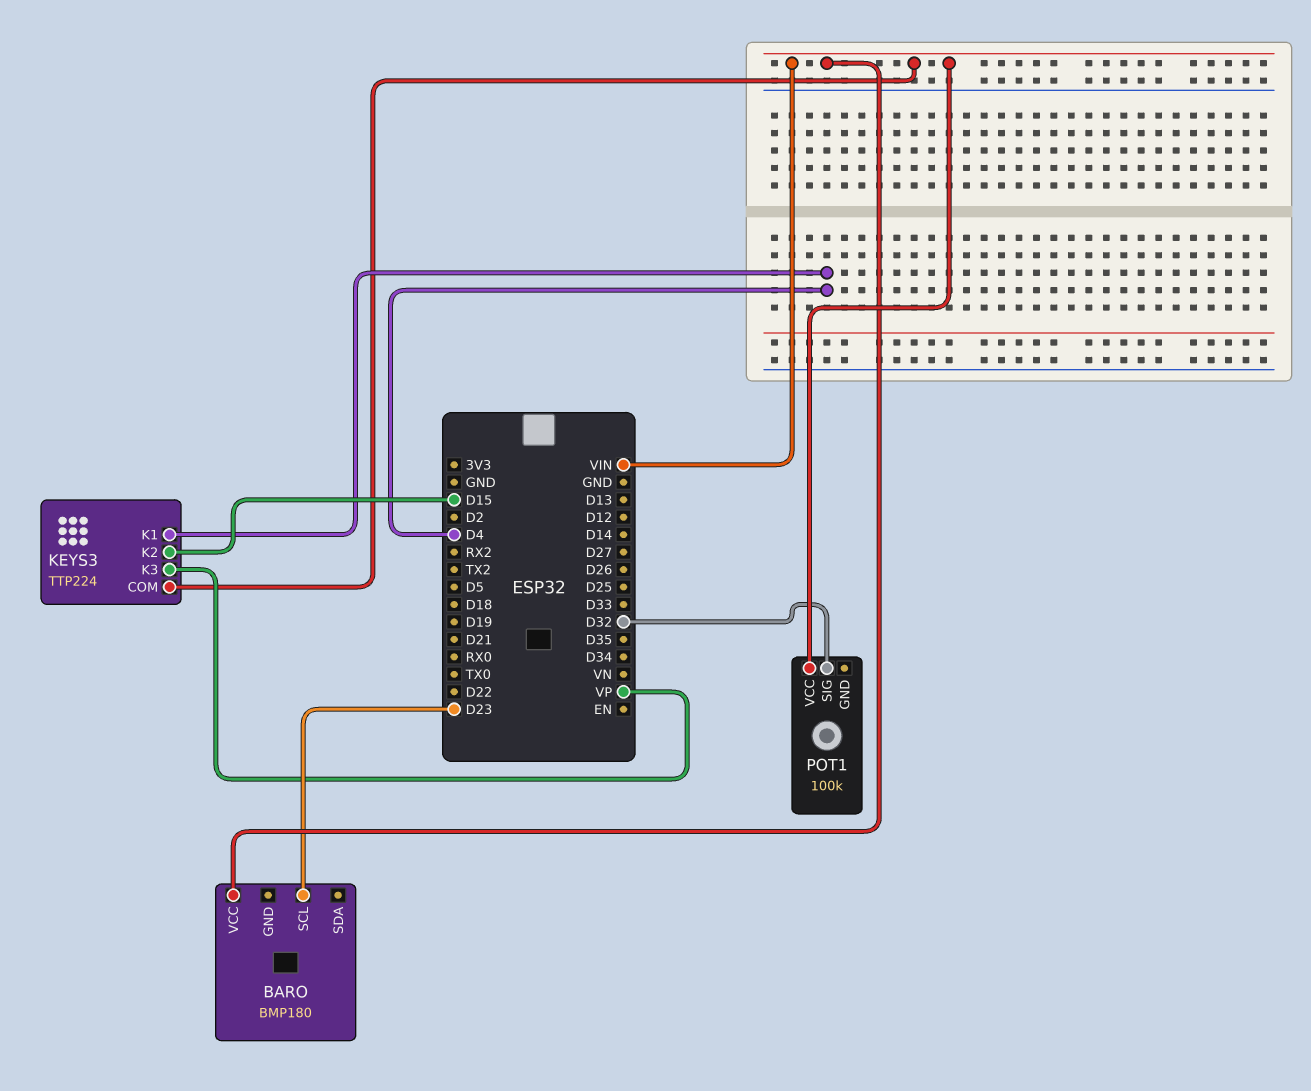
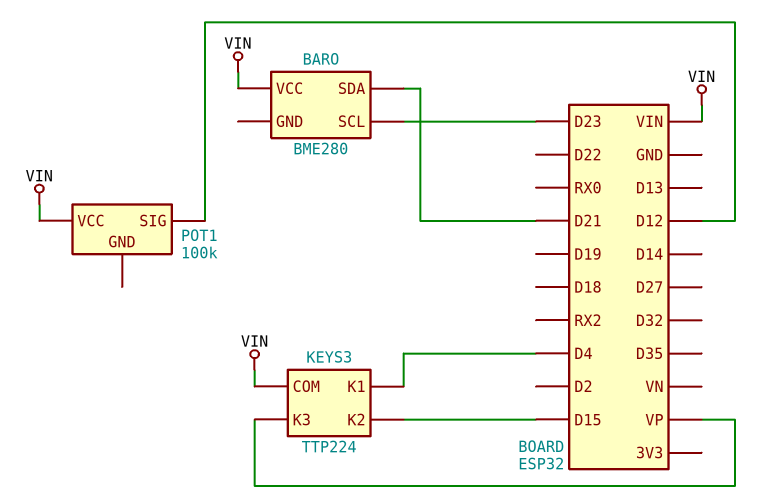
BARO: BMP180 -> BME280
BARO pin SDA: none -> D21
POT1 pin SIG: D32 -> D12

